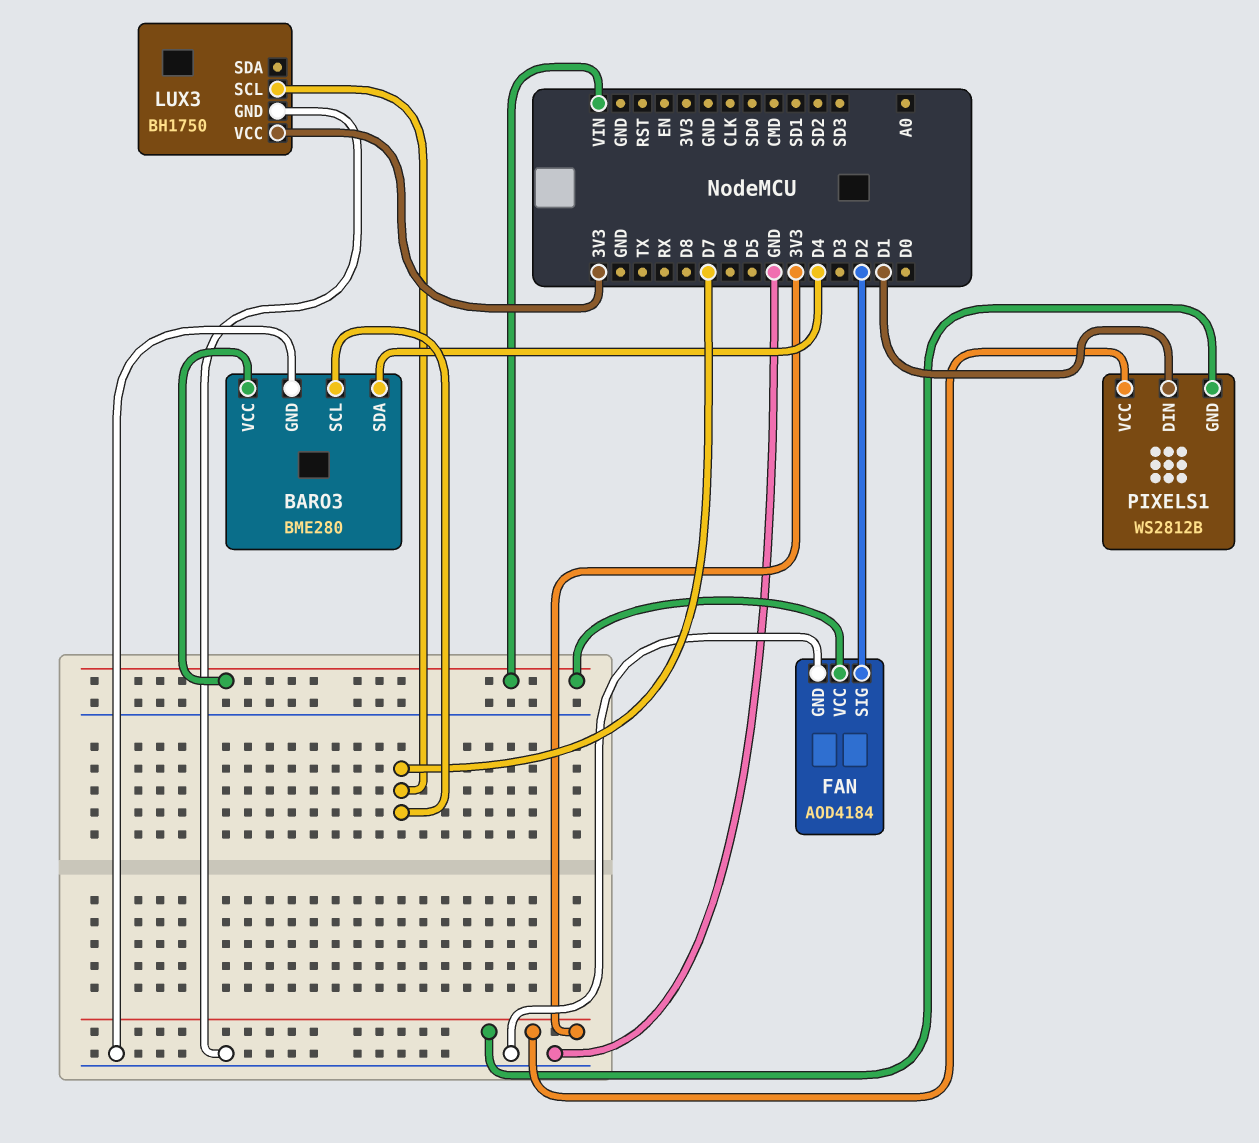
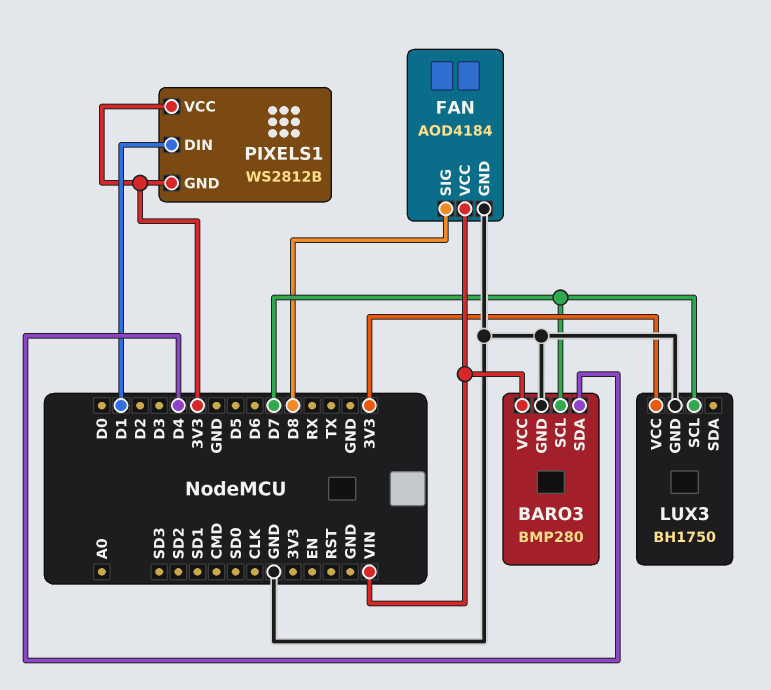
BARO3: BME280 -> BMP280
FAN pin SIG: D2 -> D8

